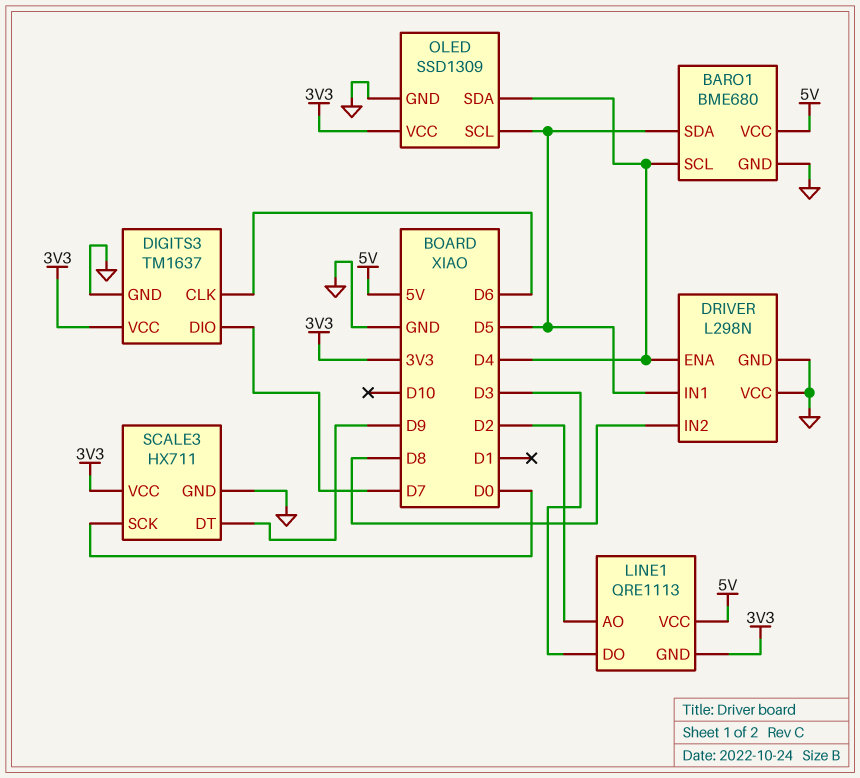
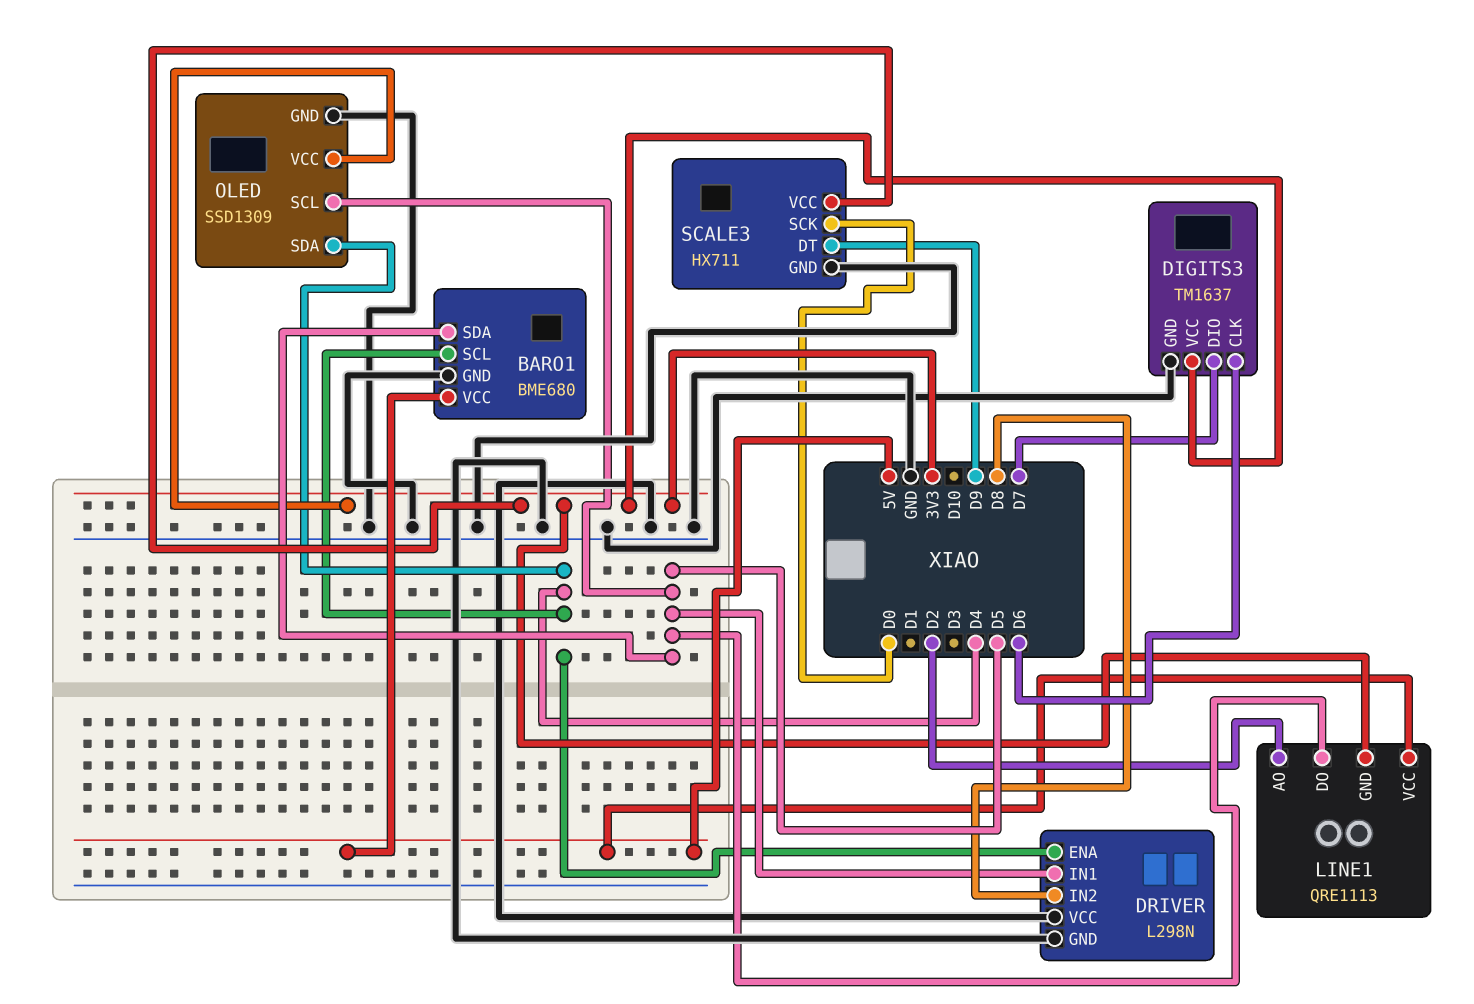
LINE1 pin DO: D3 -> D5

